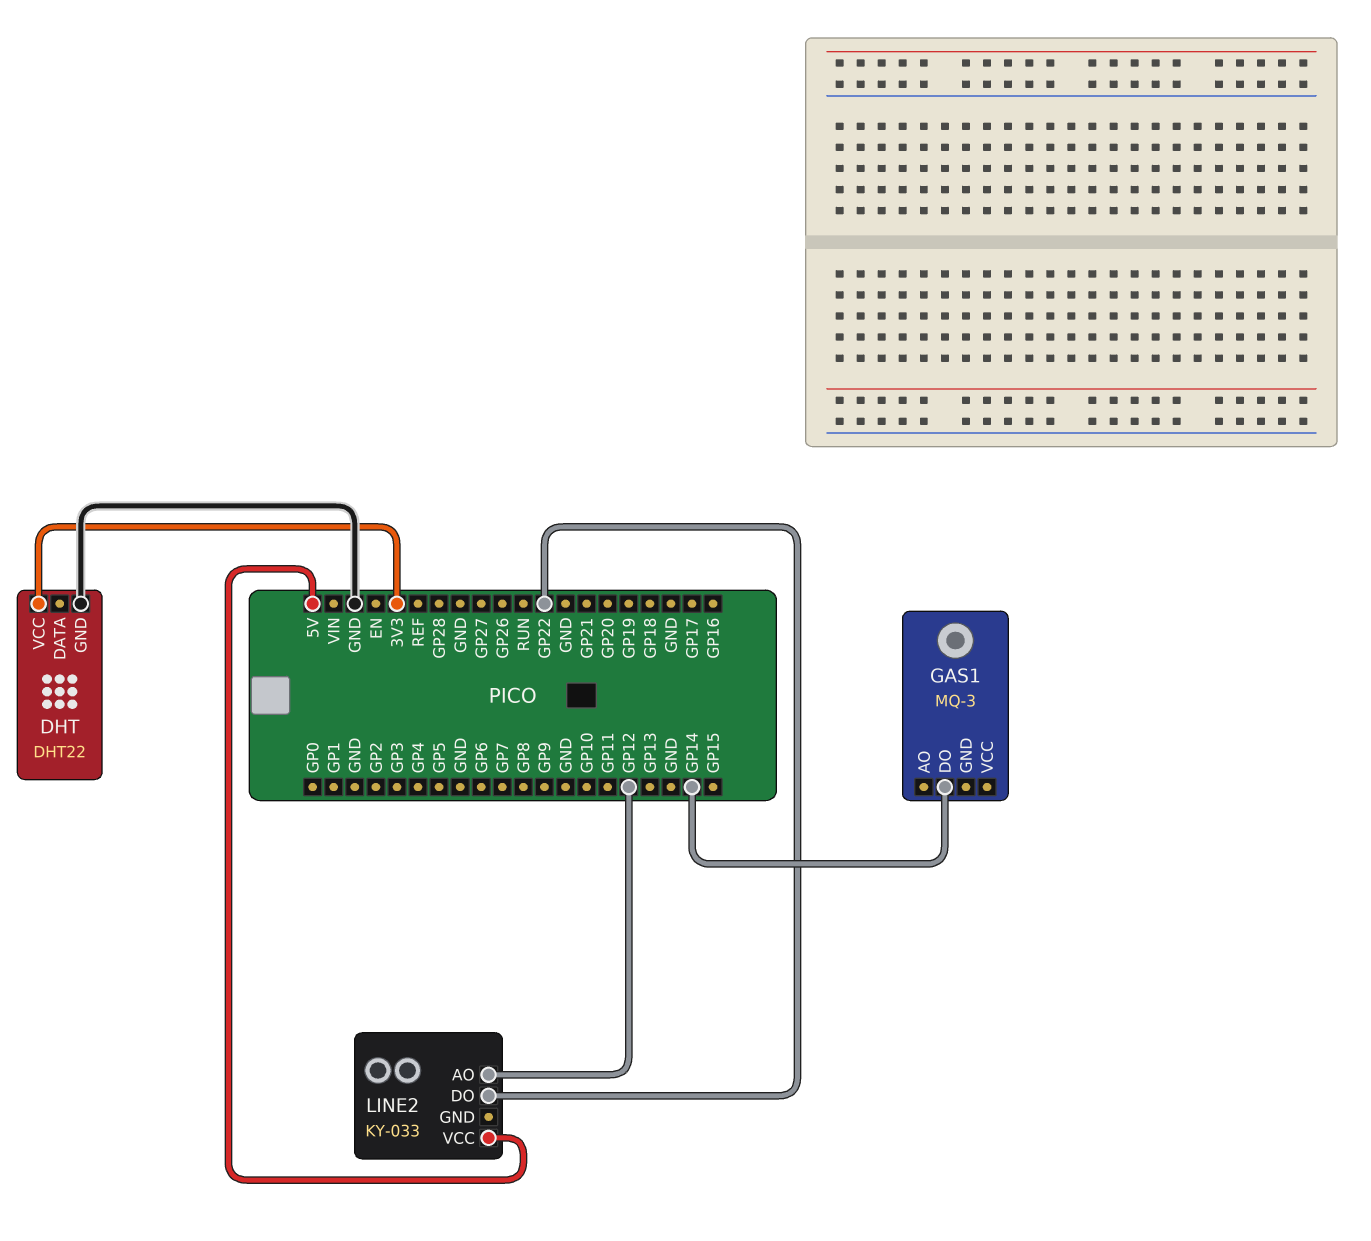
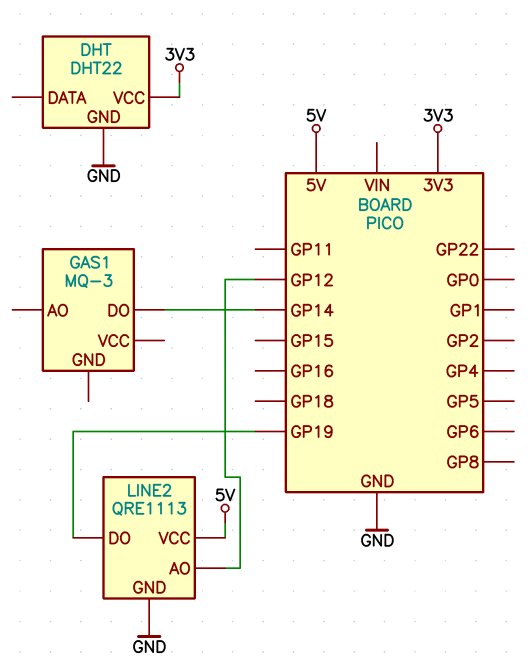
LINE2: KY-033 -> QRE1113
LINE2 pin DO: GP22 -> GP19
LINE2 pin GND: none -> GND

